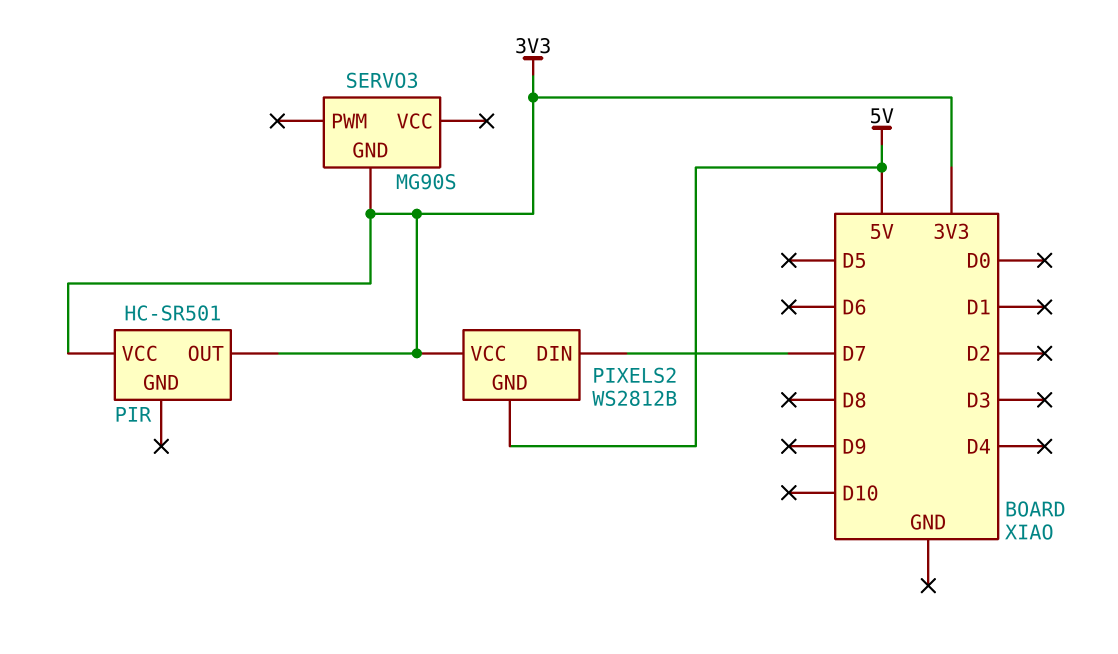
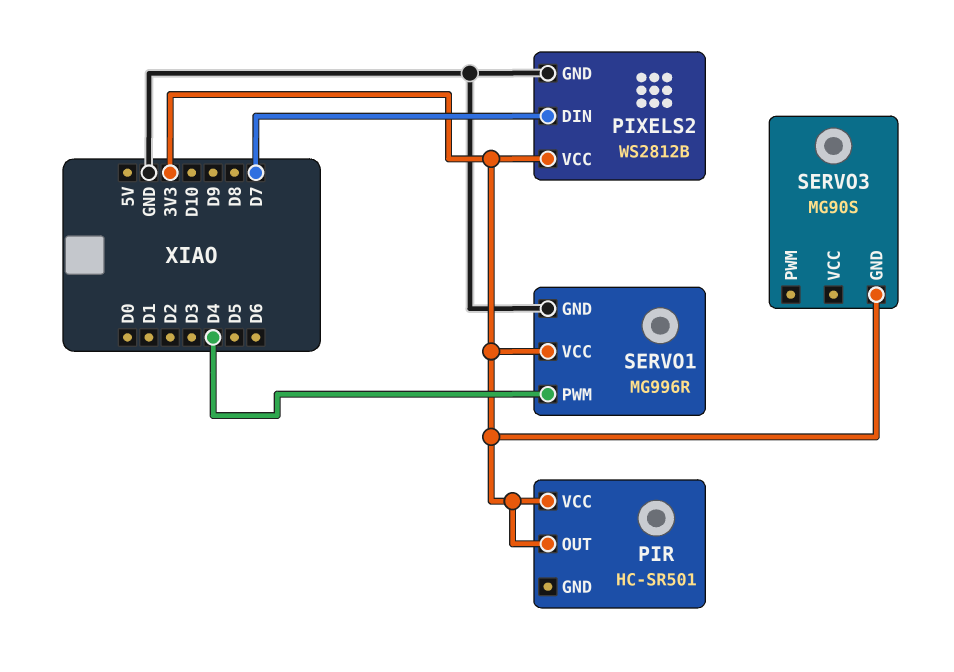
PIXELS2 pin GND: 5V -> GND
SERVO1: none -> MG996R
SERVO1 pin GND: none -> GND
SERVO1 pin PWM: none -> D4
SERVO1 pin VCC: none -> 3V3

